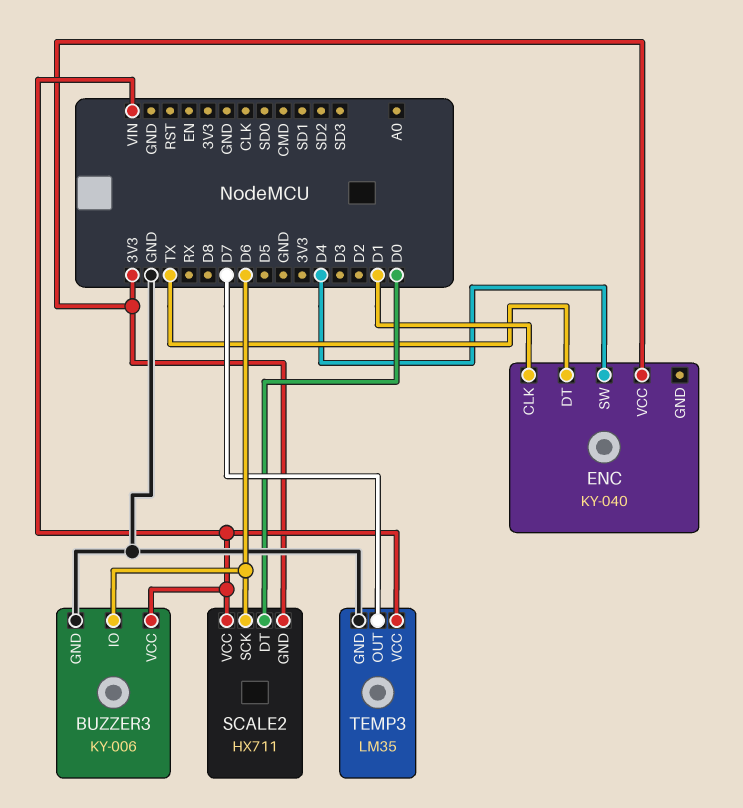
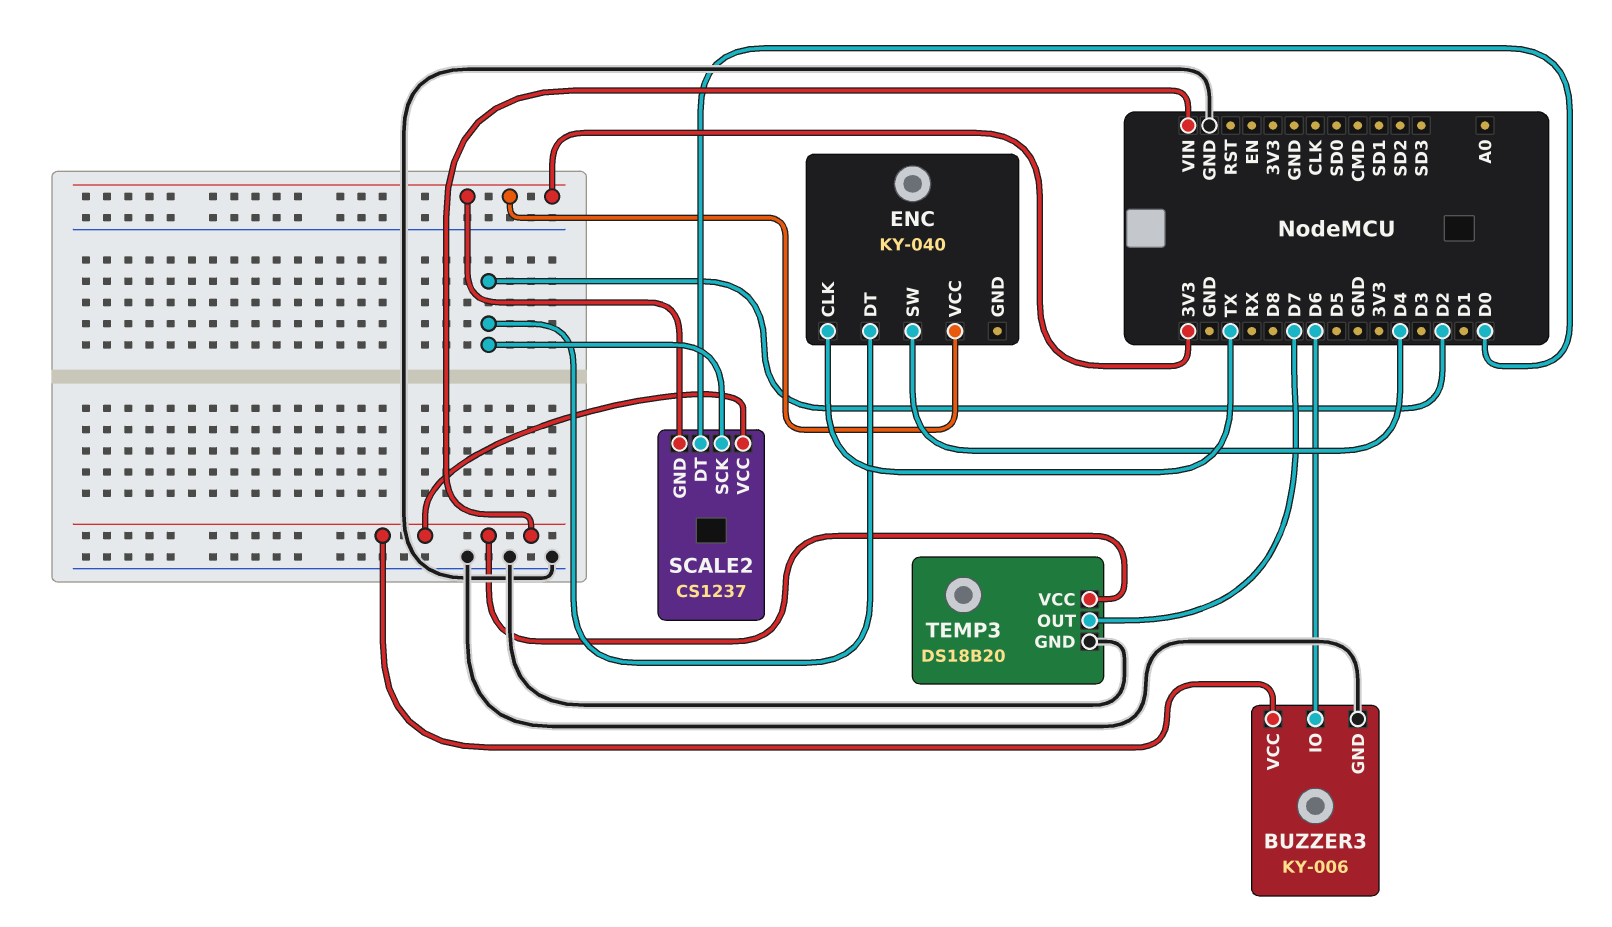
ENC pin CLK: D1 -> TX
ENC pin DT: TX -> D2
SCALE2: HX711 -> CS1237
SCALE2 pin SCK: D6 -> D2
TEMP3: LM35 -> DS18B20

